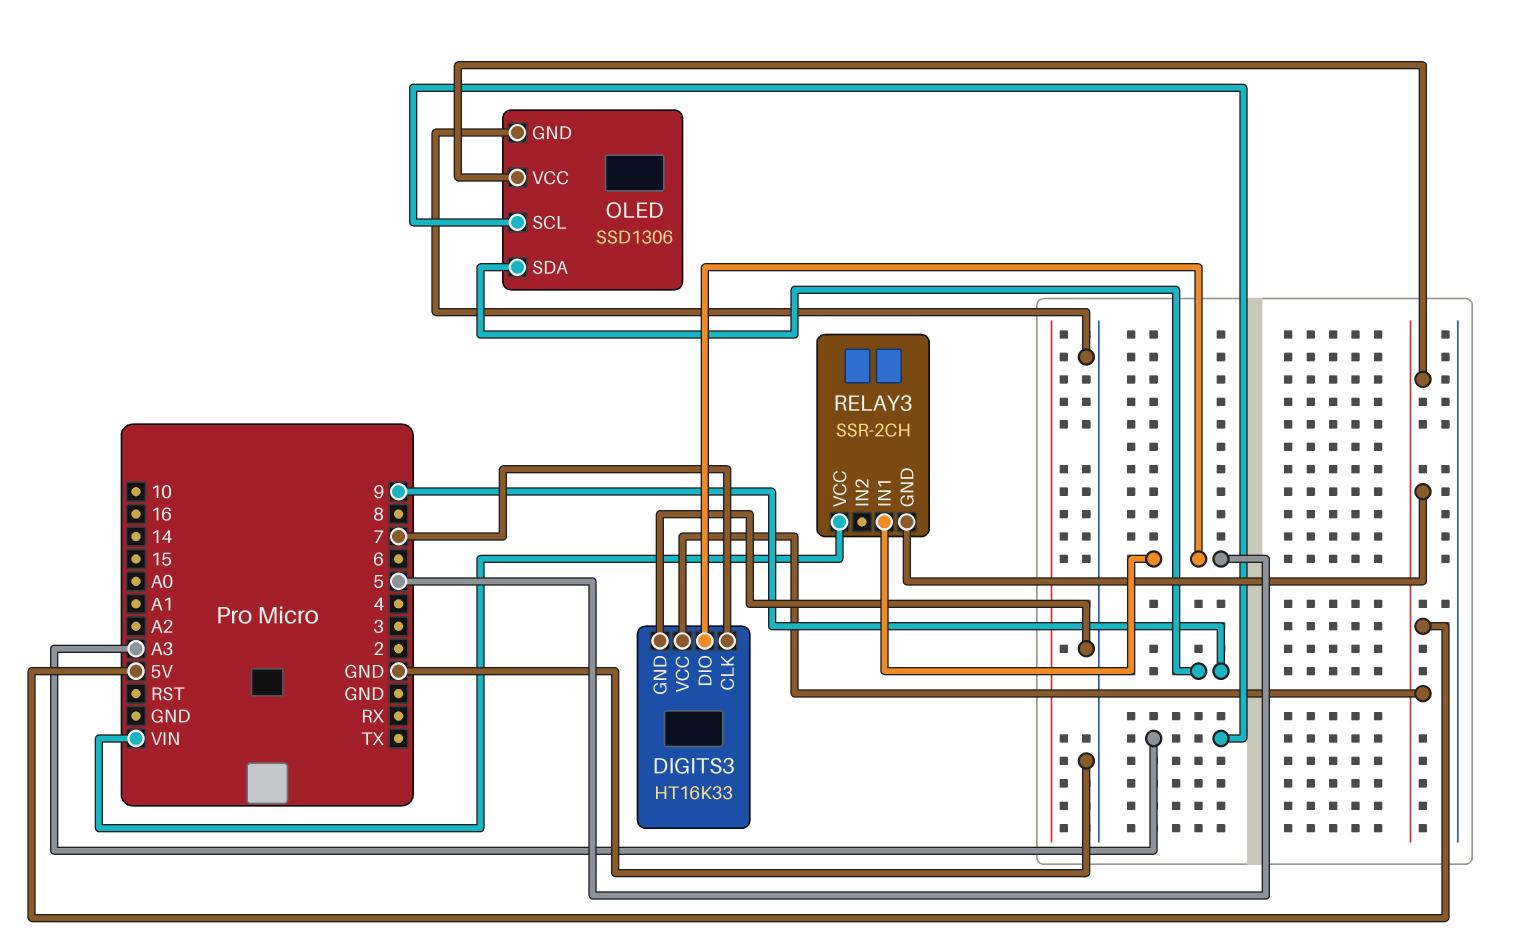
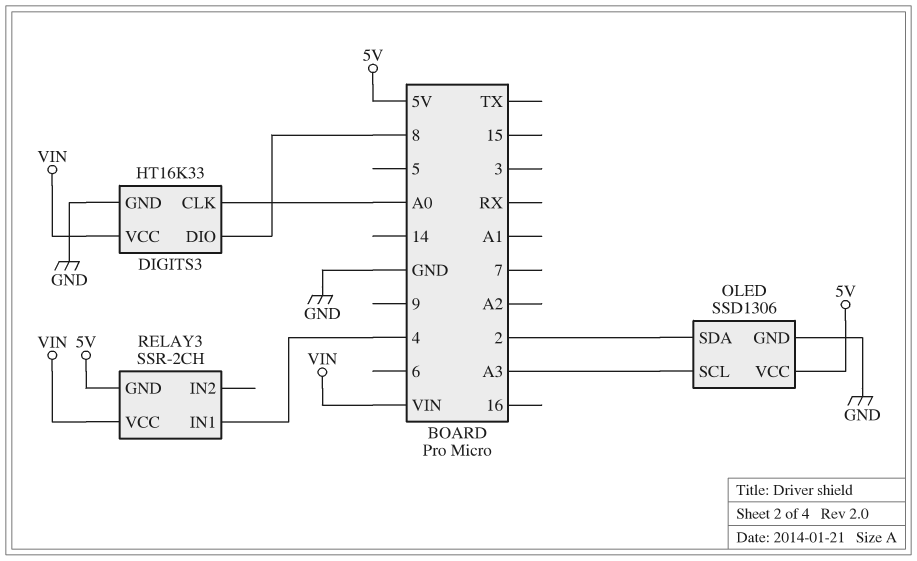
DIGITS3 pin CLK: 7 -> A0
DIGITS3 pin DIO: 5 -> 8
DIGITS3 pin VCC: 5V -> VIN
OLED pin SDA: 9 -> 2
RELAY3 pin IN1: 5 -> 4

